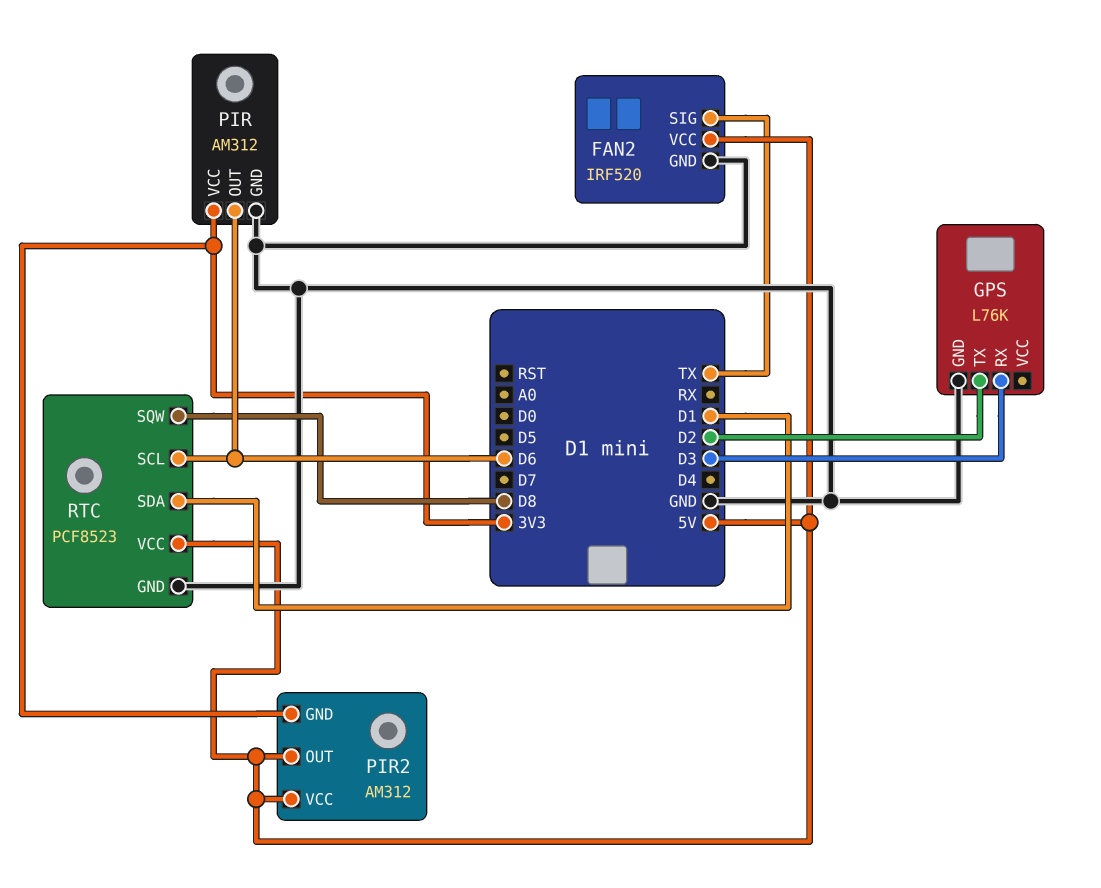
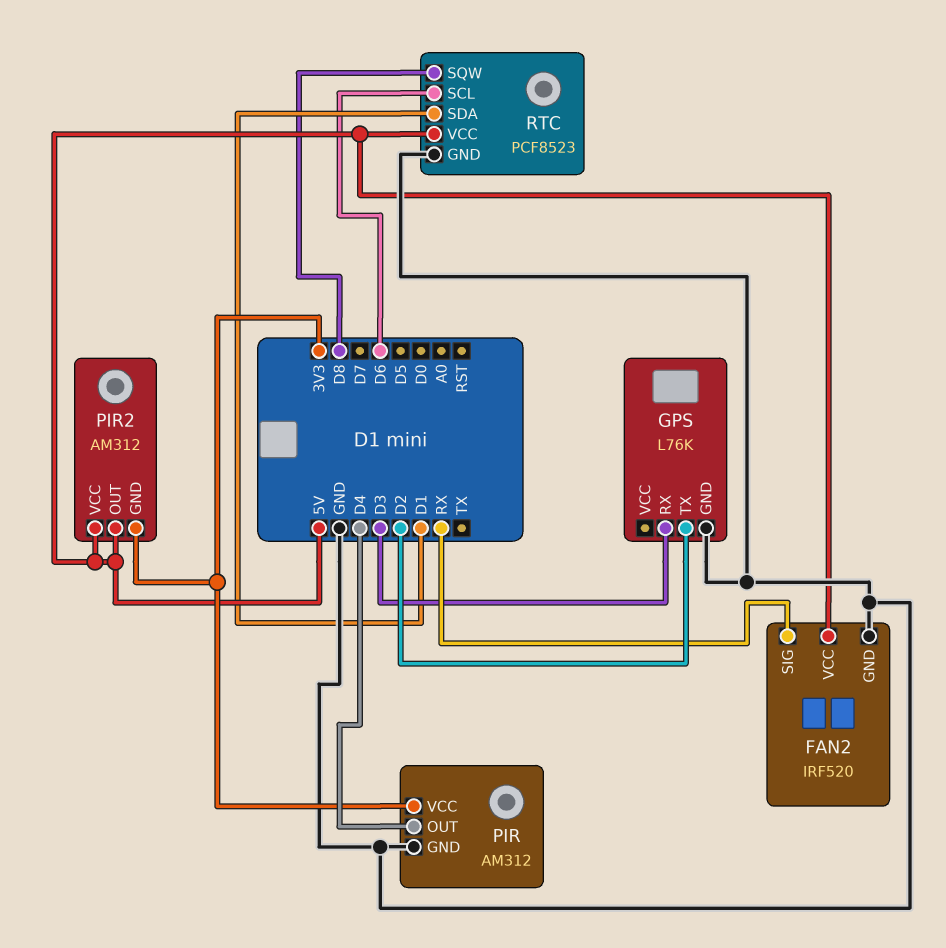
FAN2 pin SIG: TX -> RX
PIR pin OUT: D6 -> D4

